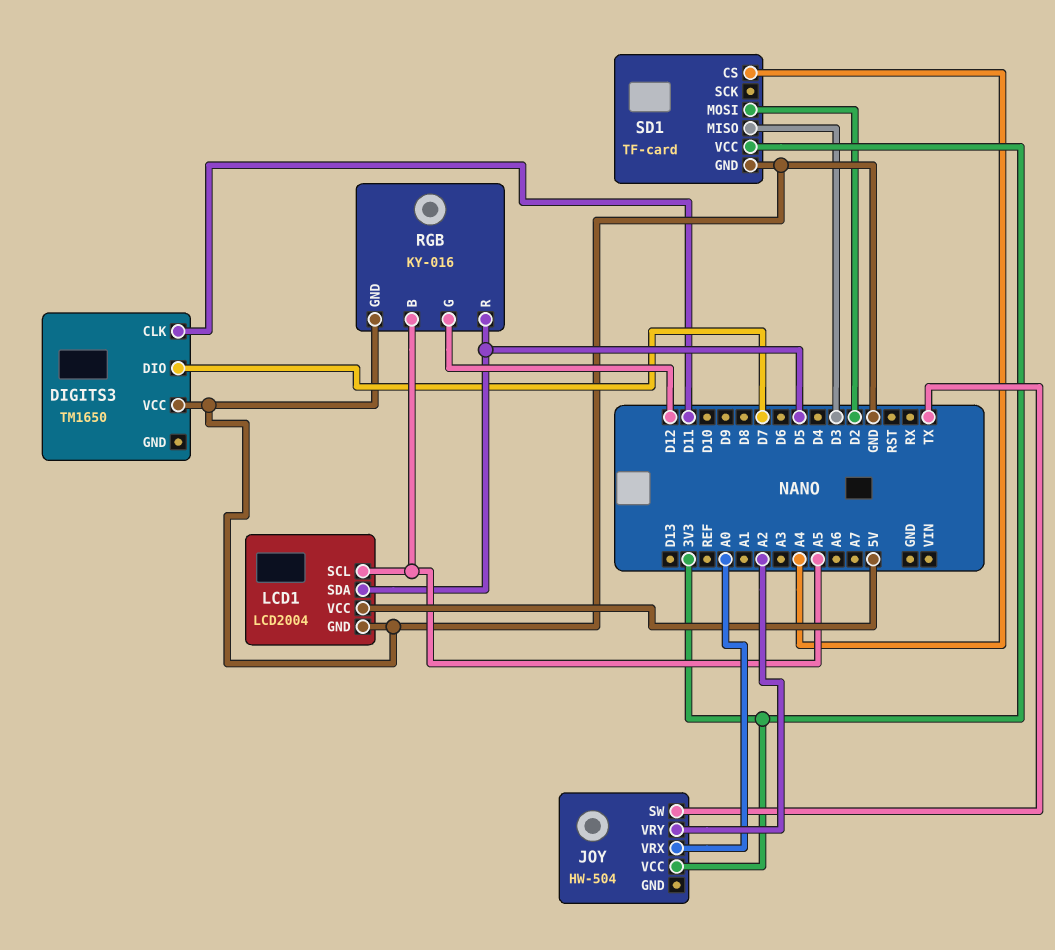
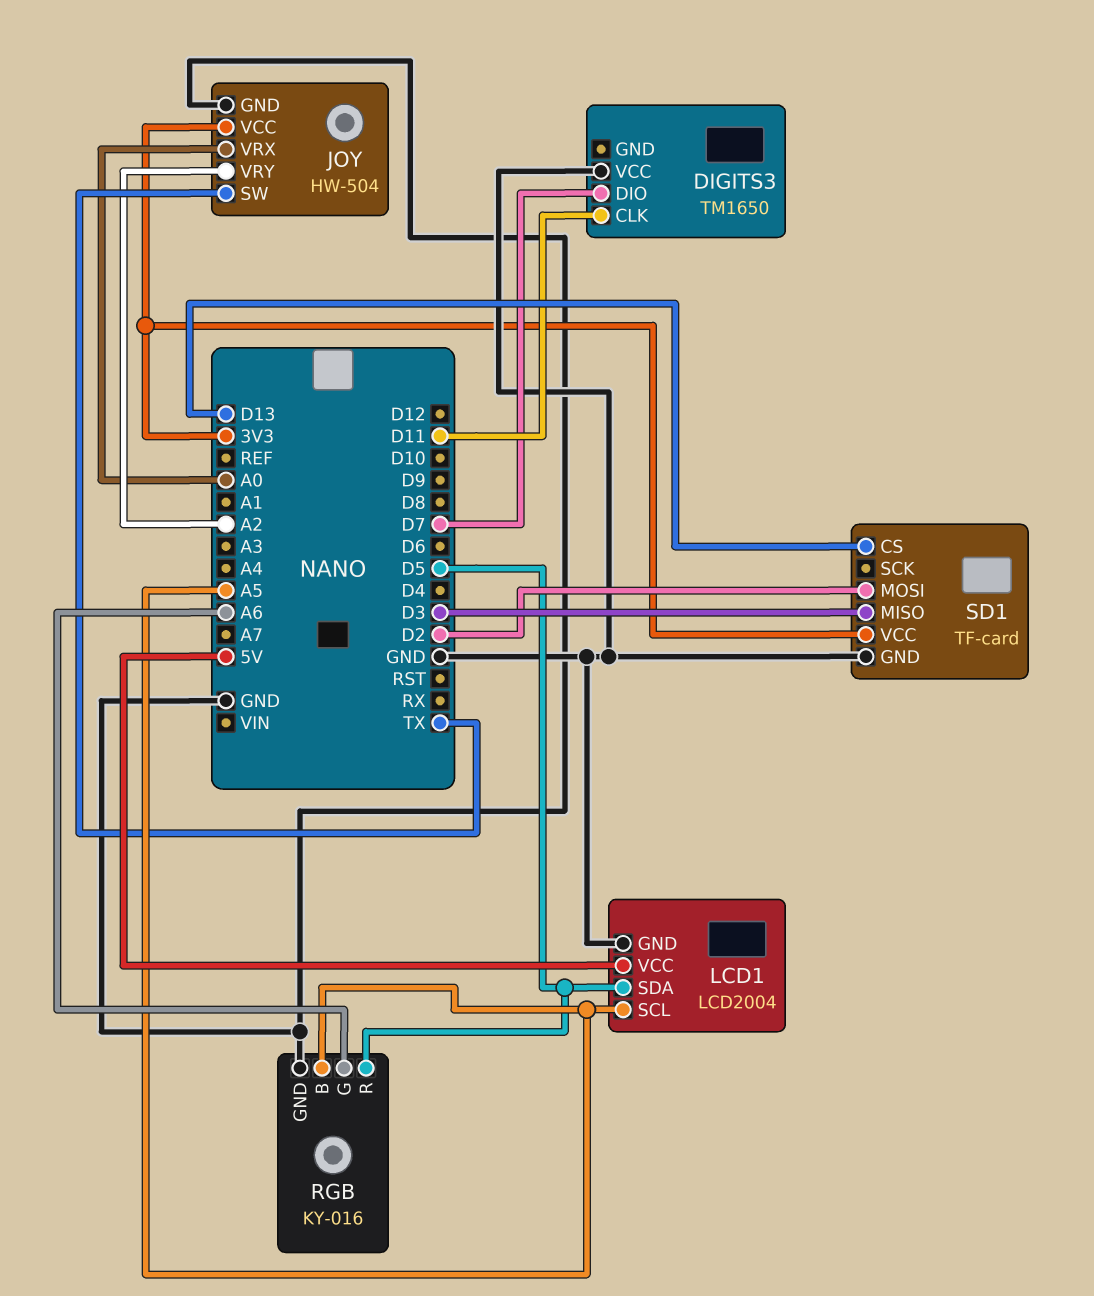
JOY pin GND: none -> GND
RGB pin G: D12 -> A6
SD1 pin CS: A4 -> D13

